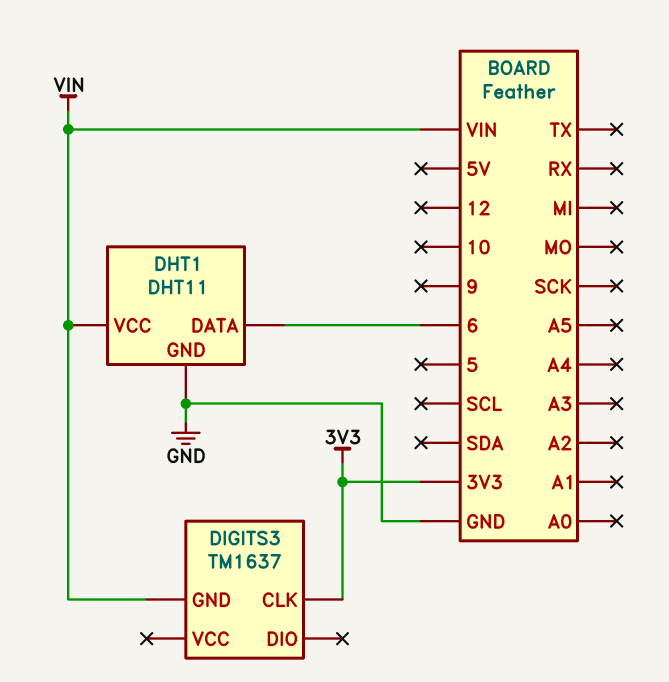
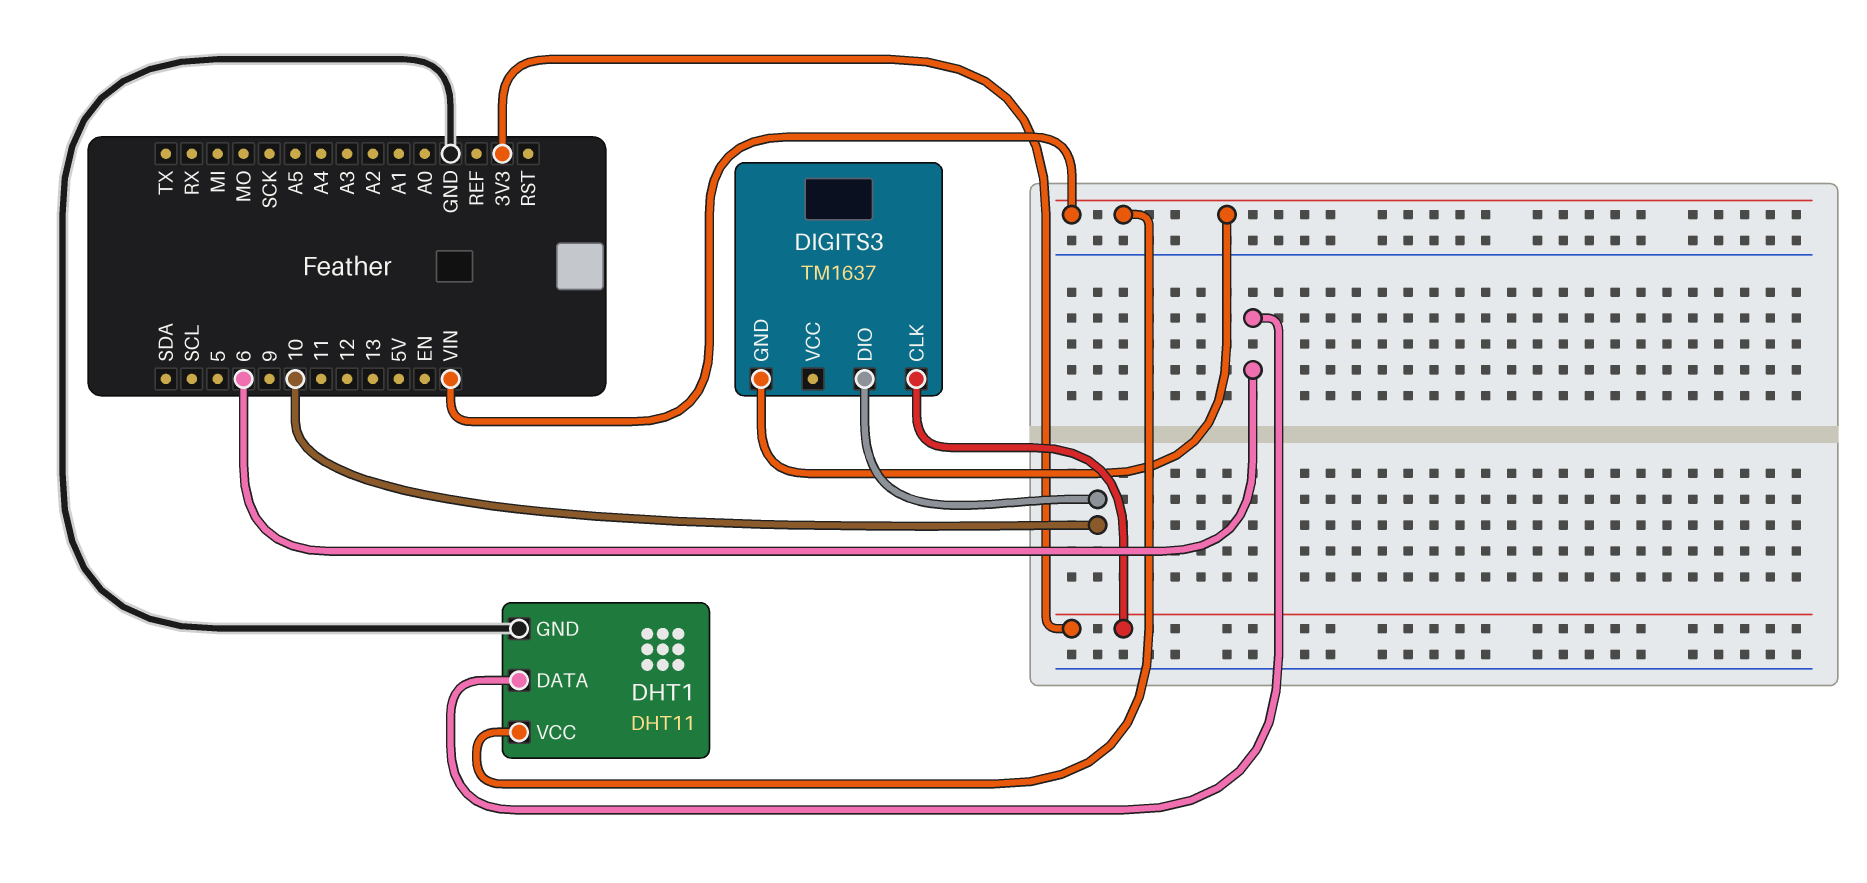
DIGITS3 pin DIO: none -> 10

